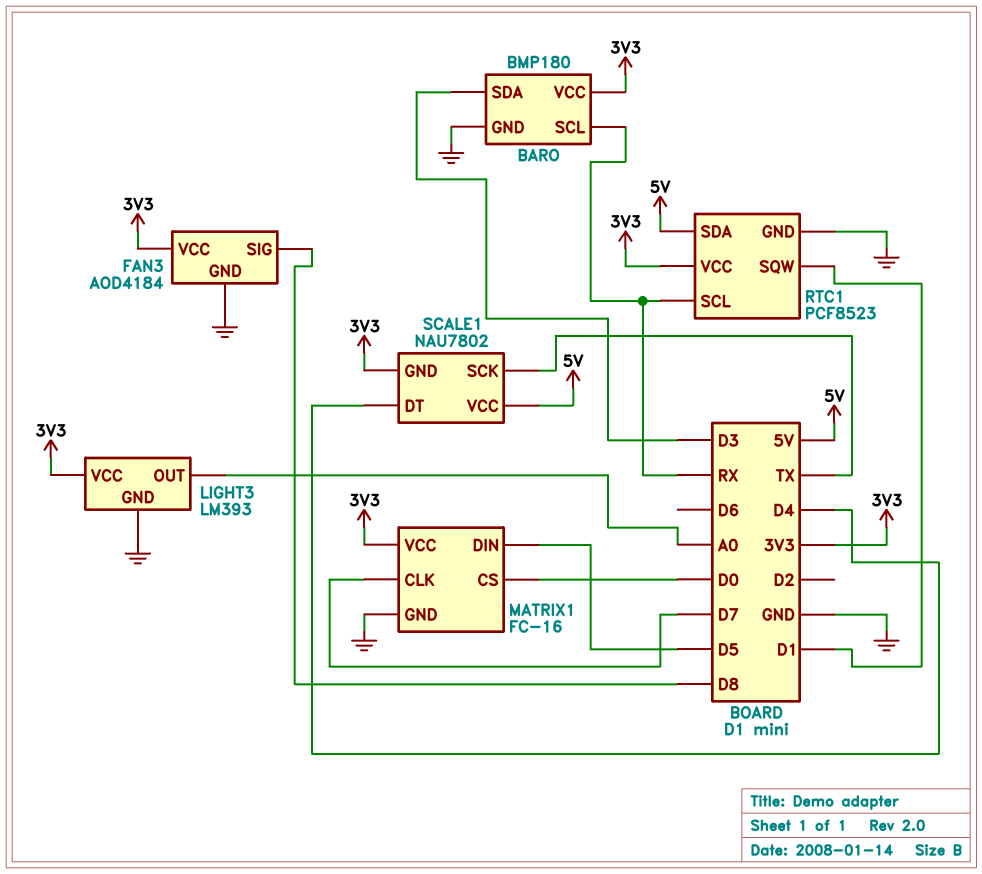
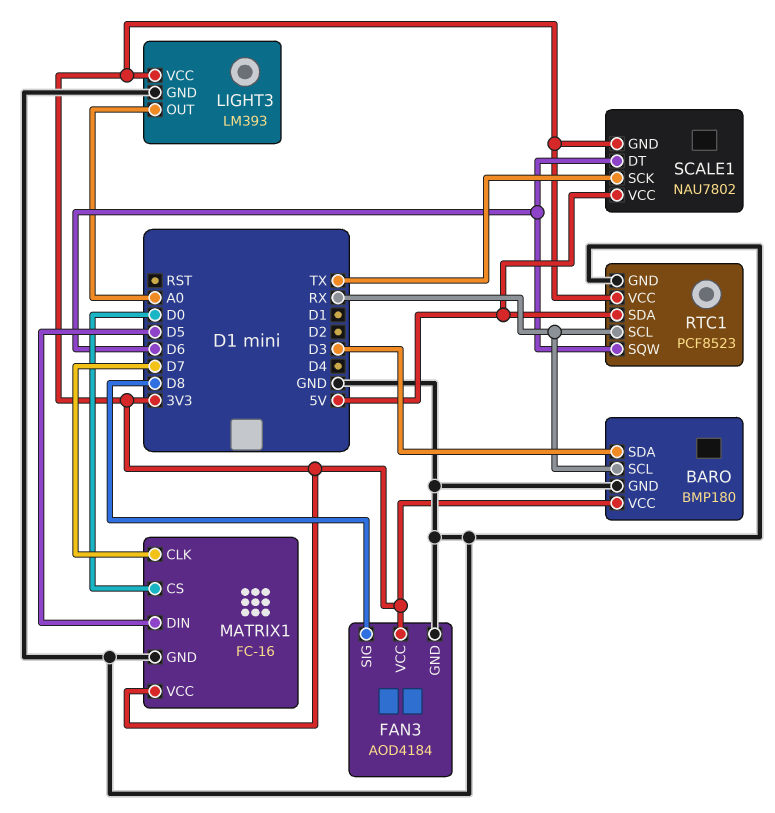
RTC1 pin SQW: D1 -> D6
SCALE1 pin DT: D4 -> D6

